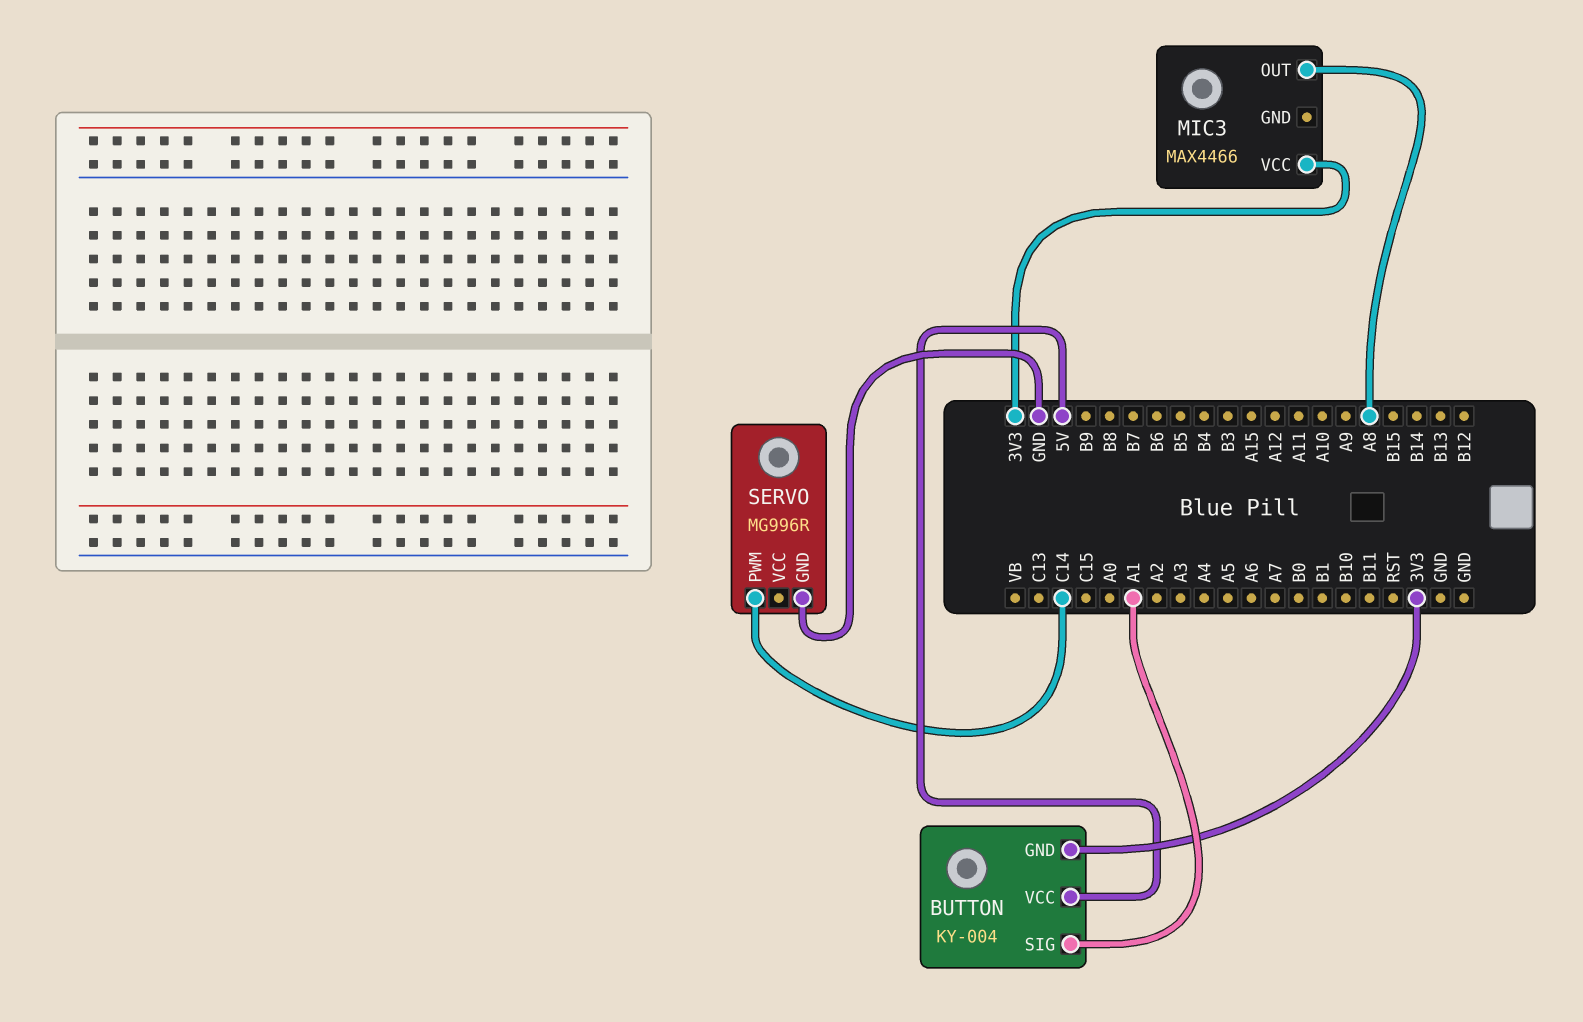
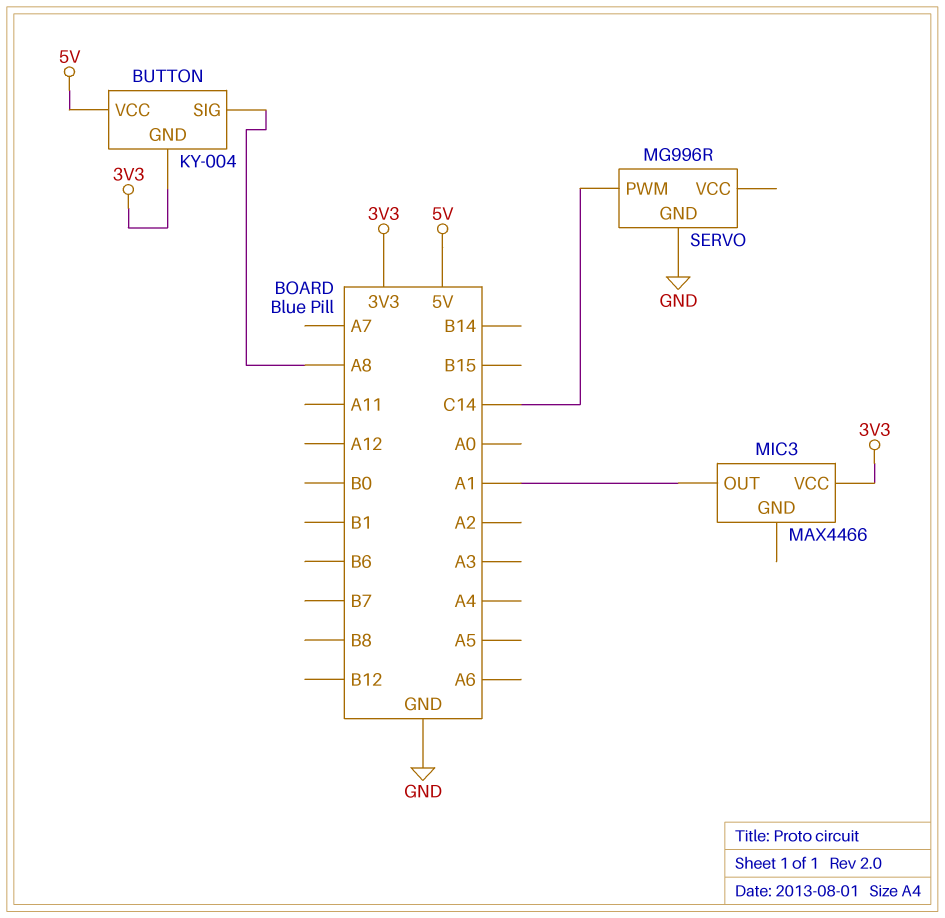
BUTTON pin SIG: A1 -> A8
MIC3 pin OUT: A8 -> A1

